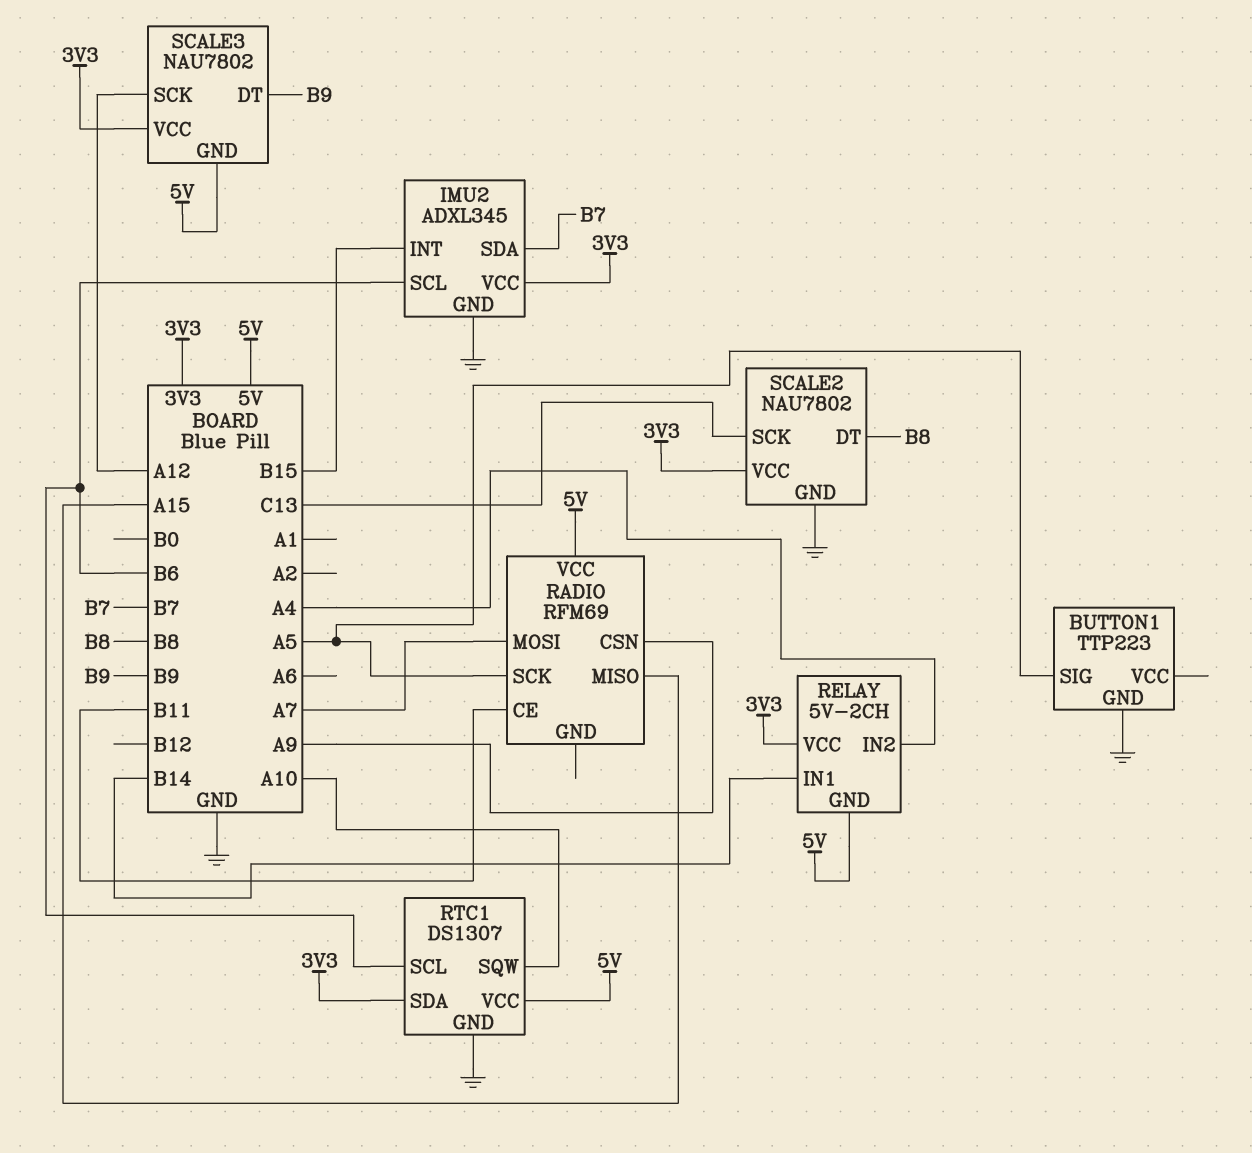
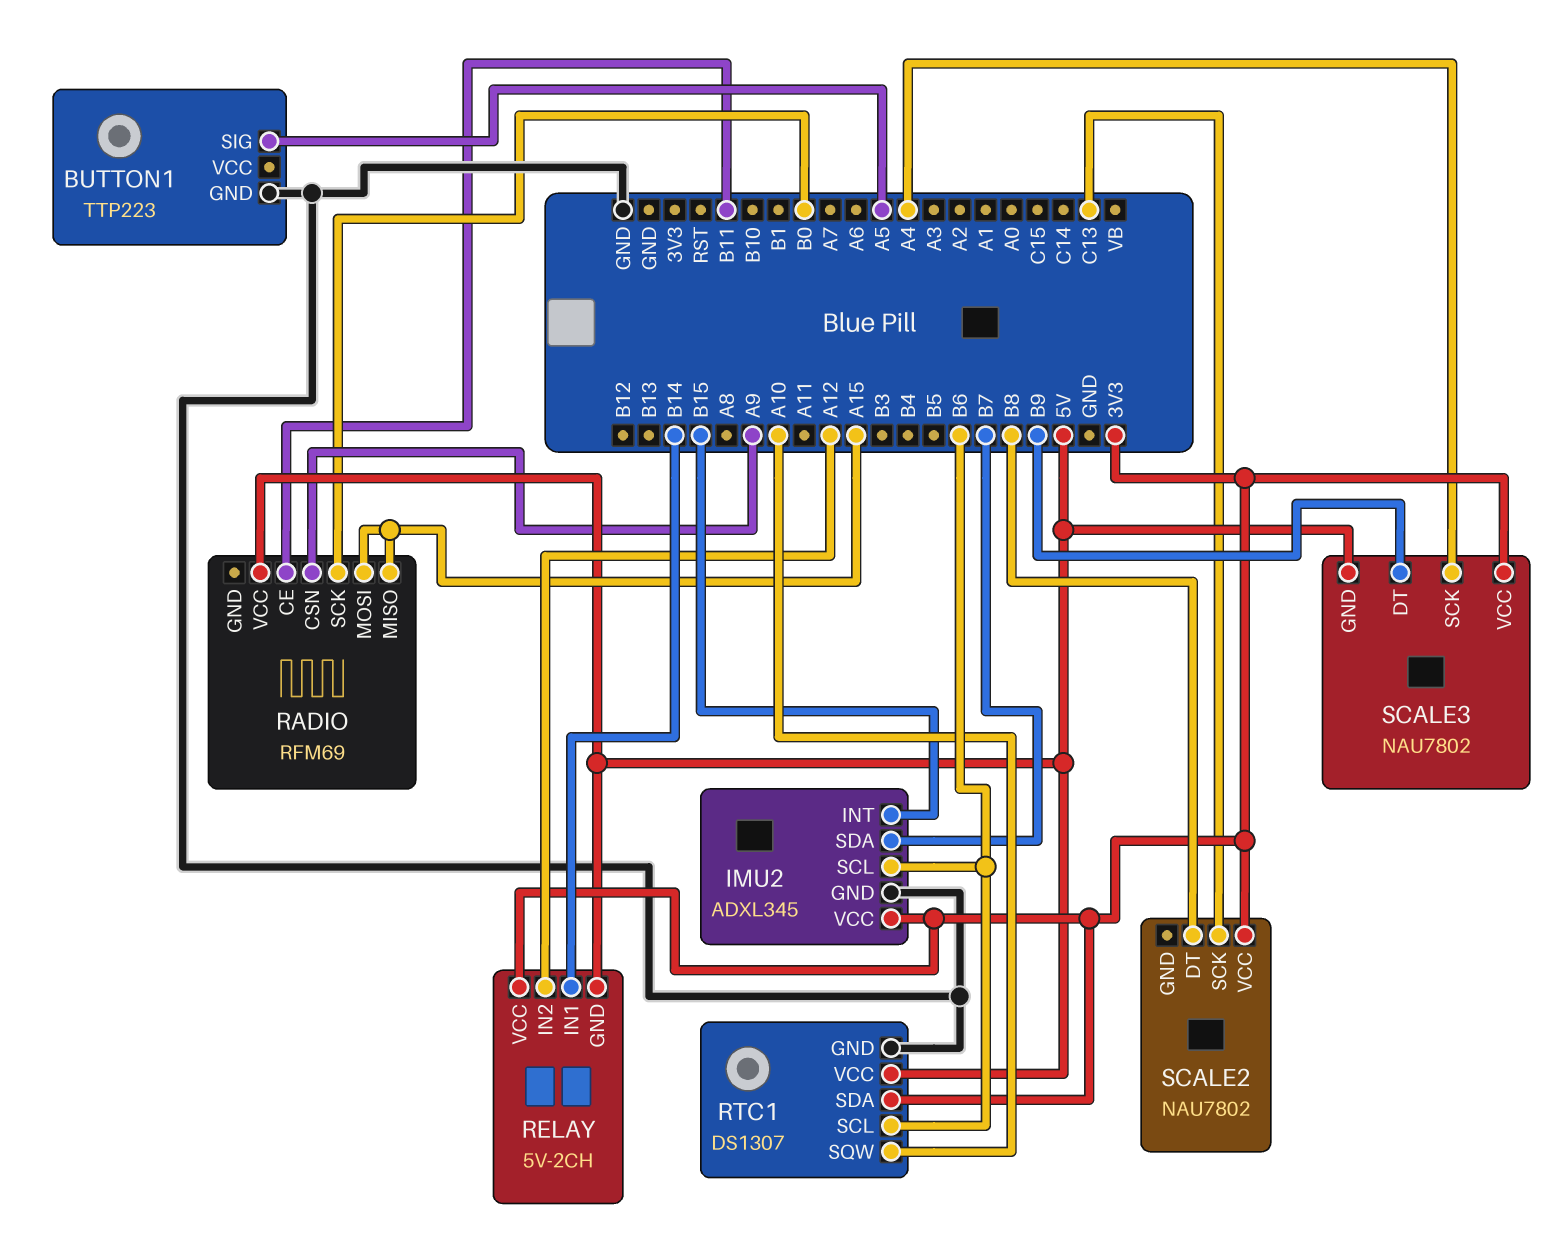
RADIO pin MOSI: A7 -> A15
RADIO pin SCK: A5 -> B0
RELAY pin IN2: A4 -> A12
SCALE2 pin GND: GND -> none
SCALE3 pin SCK: A12 -> A4

